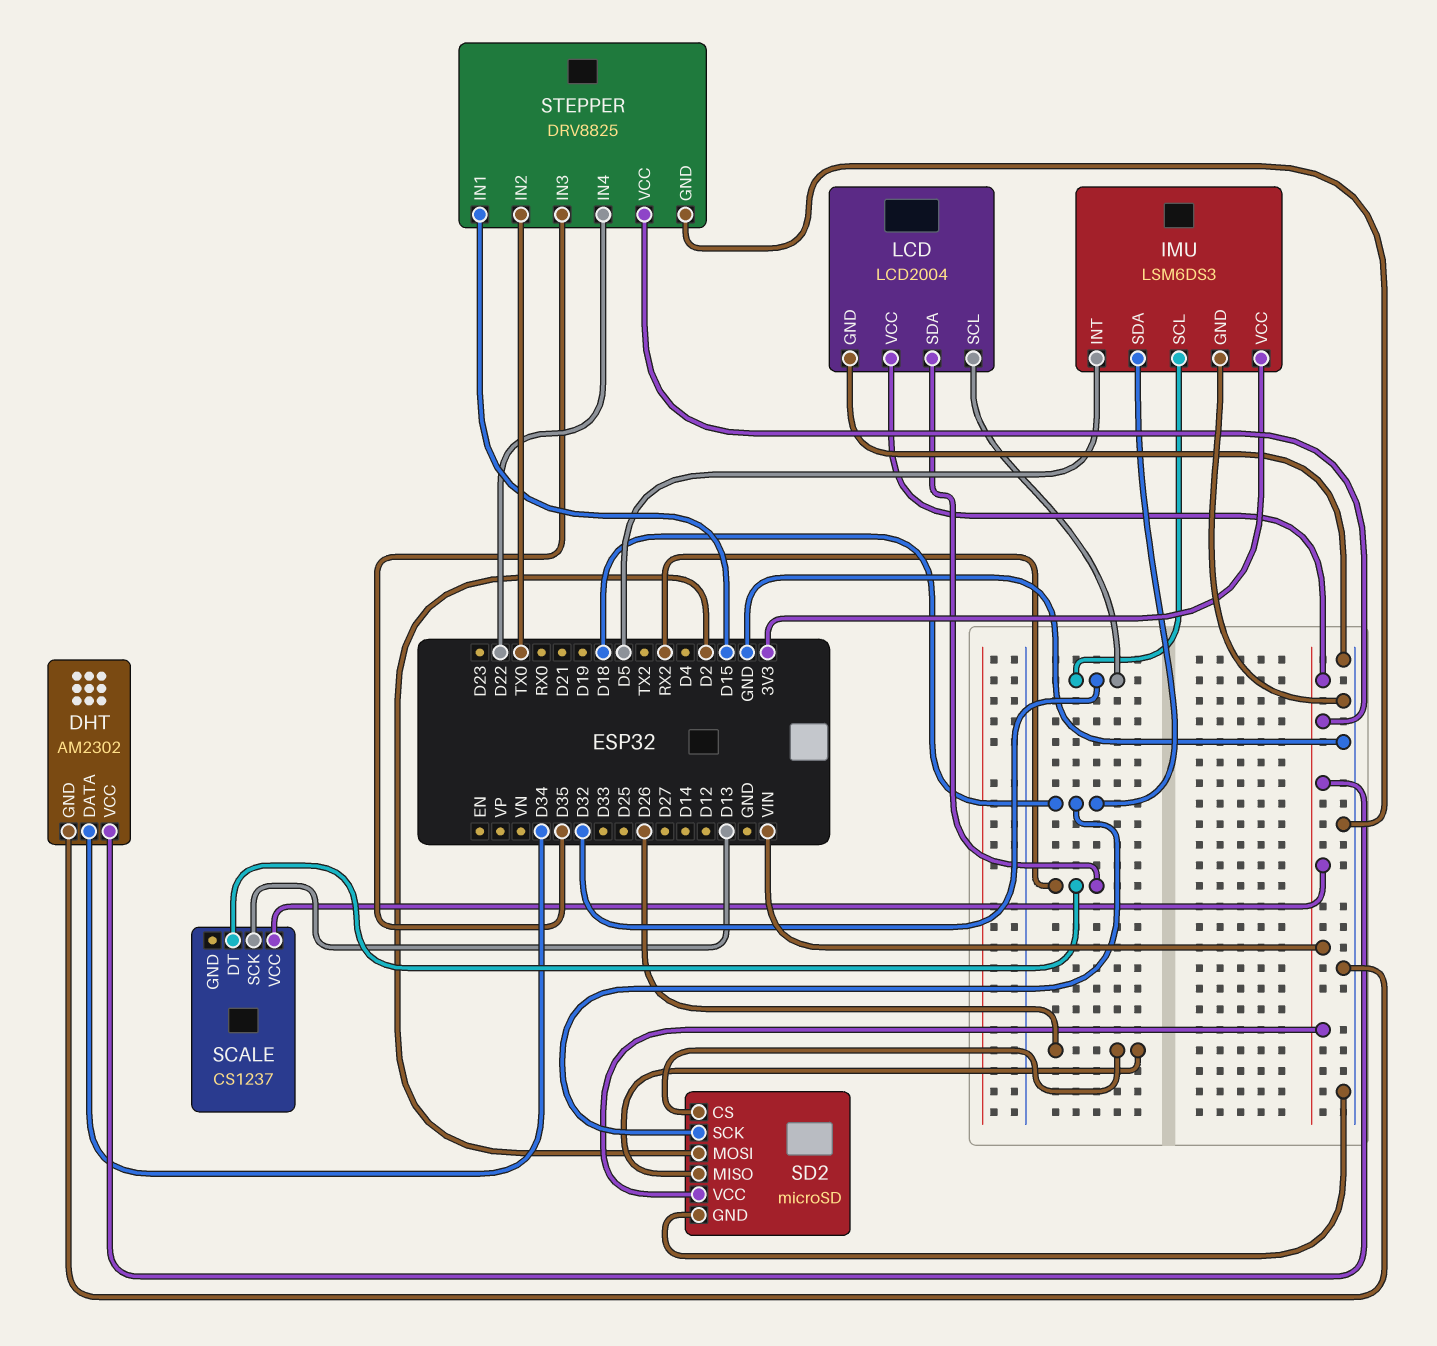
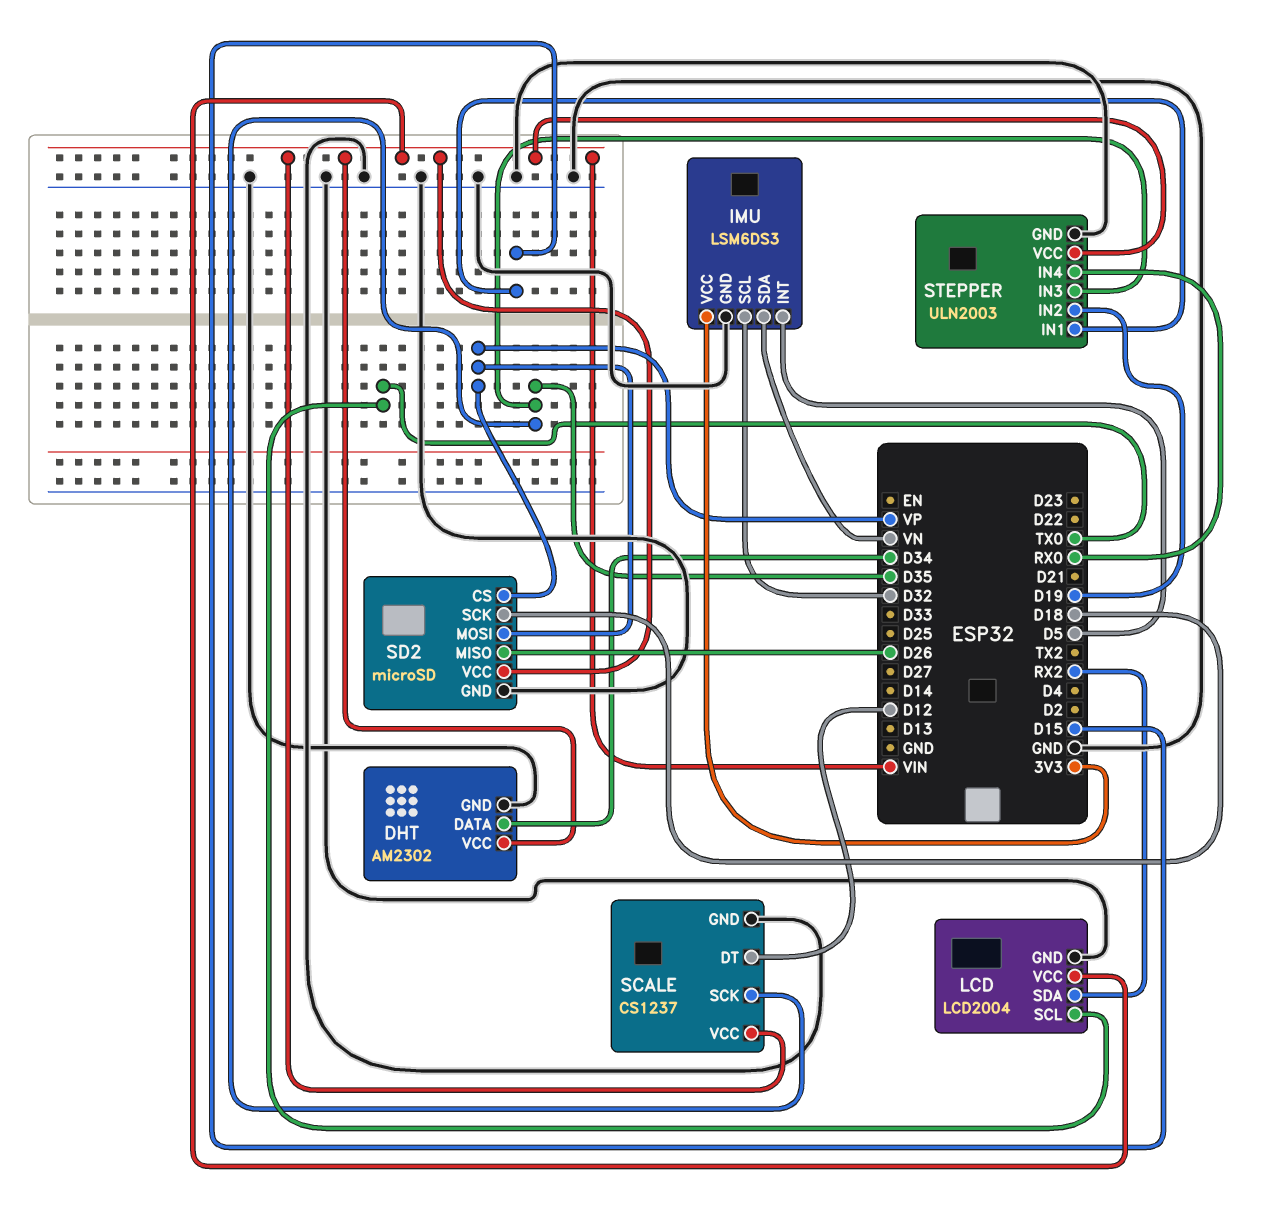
IMU pin SDA: D18 -> VN
LCD pin SCL: D32 -> TX0
SCALE pin DT: RX2 -> D12
SCALE pin GND: none -> GND
SCALE pin SCK: D13 -> D35
SD2 pin CS: D26 -> VP
SD2 pin MOSI: D2 -> VP
STEPPER: DRV8825 -> ULN2003
STEPPER pin IN2: TX0 -> D19
STEPPER pin IN4: D22 -> RX0

